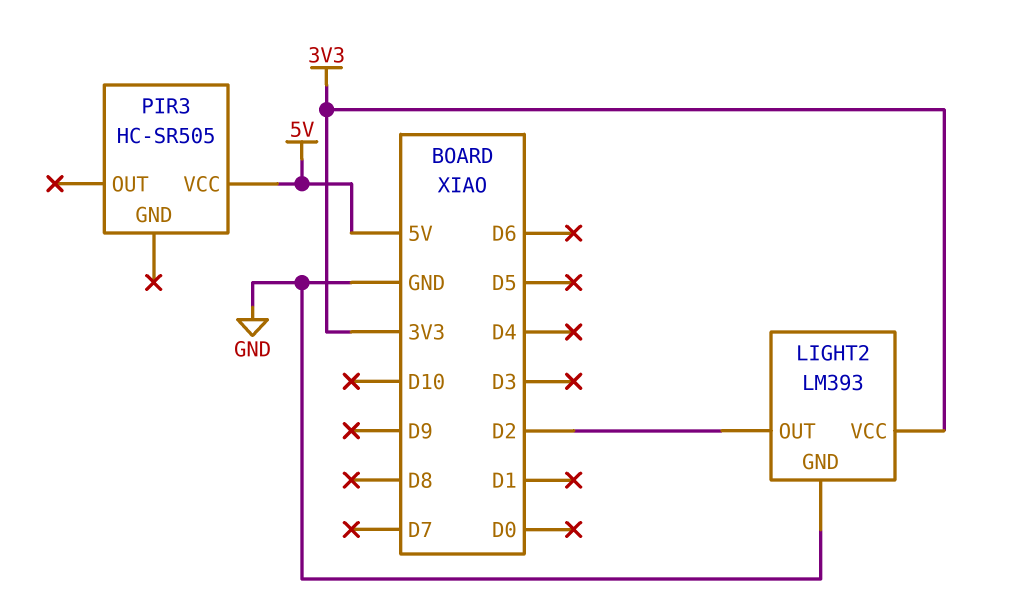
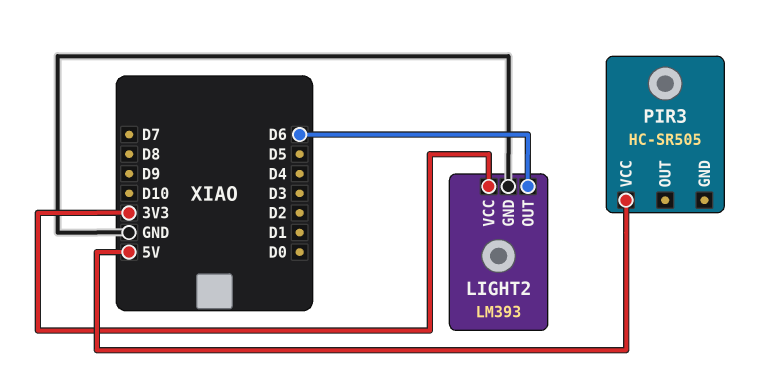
LIGHT2 pin OUT: D2 -> D6

